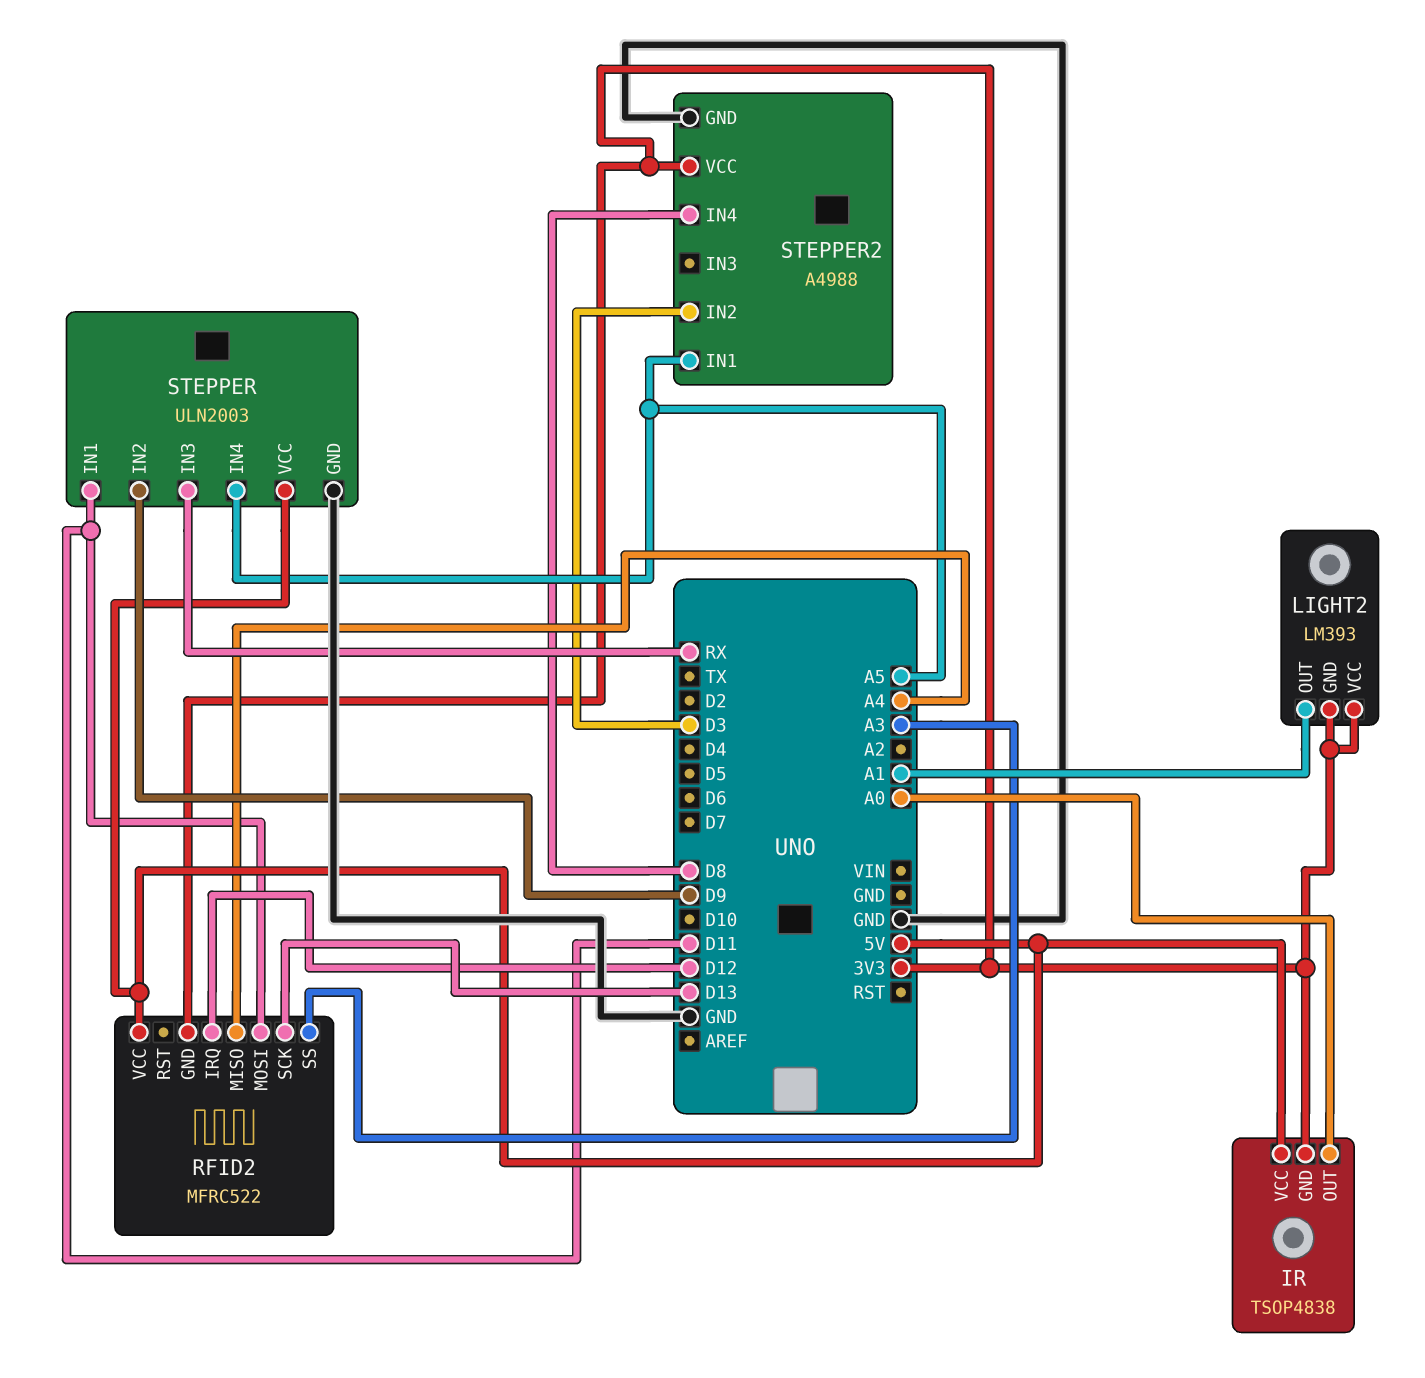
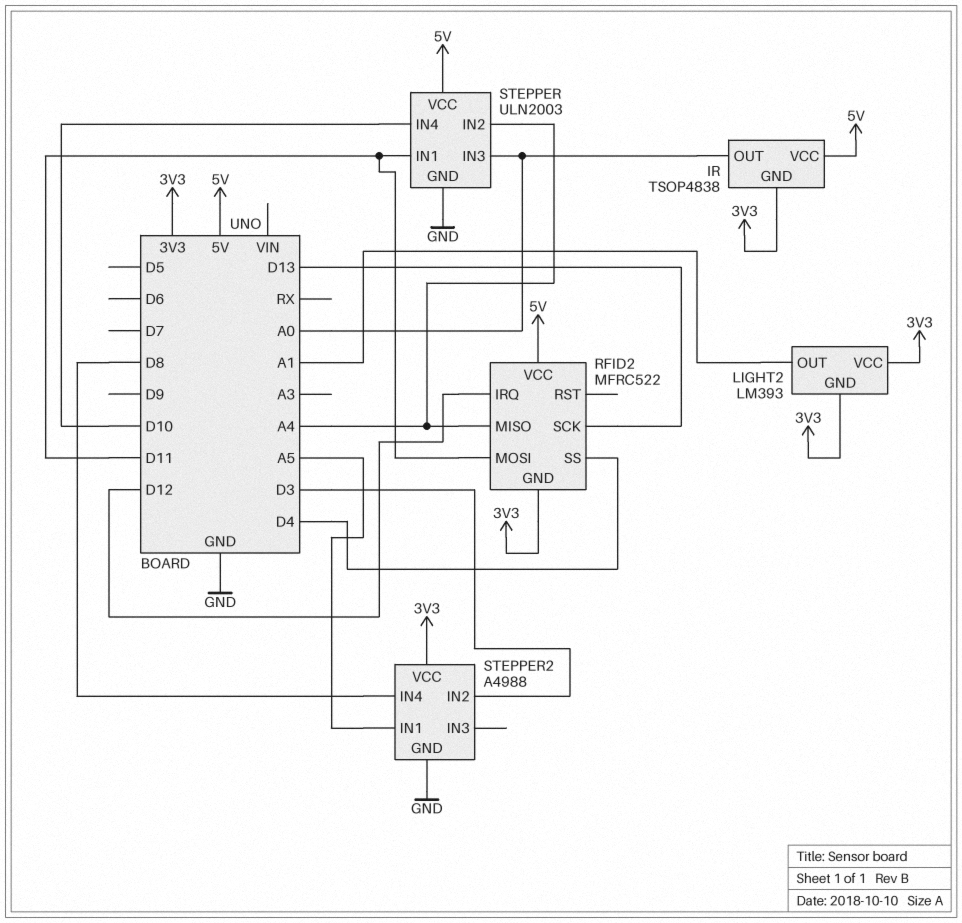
RFID2 pin SS: A3 -> D4
STEPPER pin IN2: D9 -> A4
STEPPER pin IN3: RX -> A0
STEPPER pin IN4: A5 -> D10

